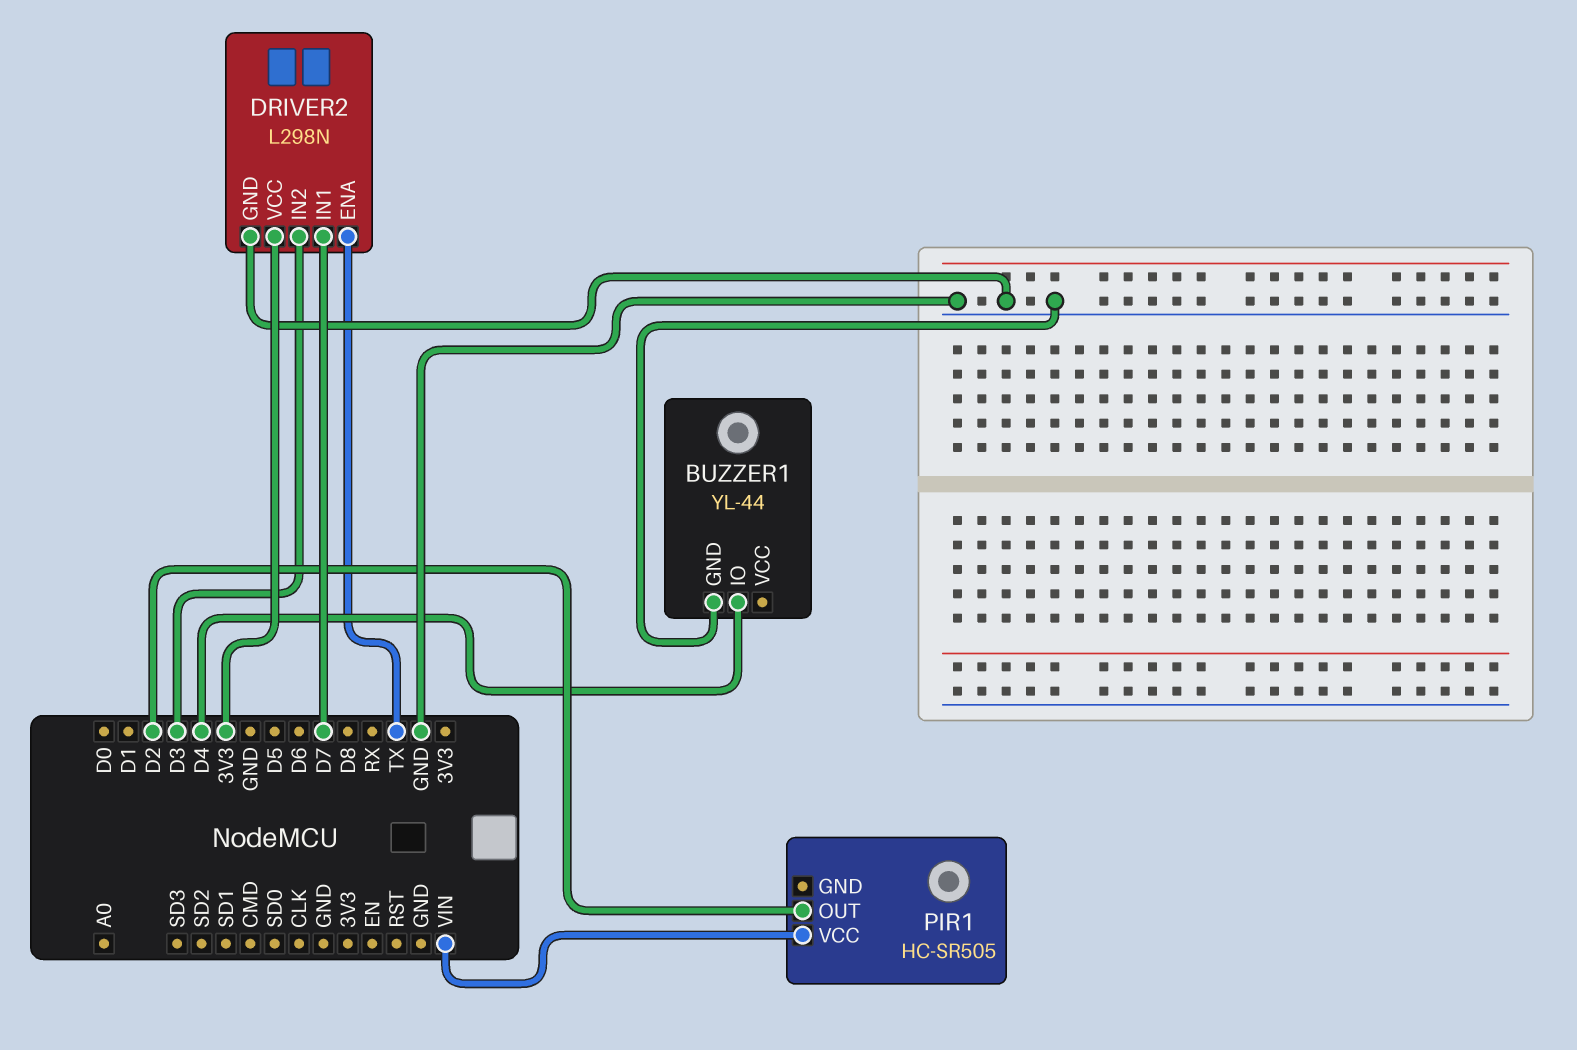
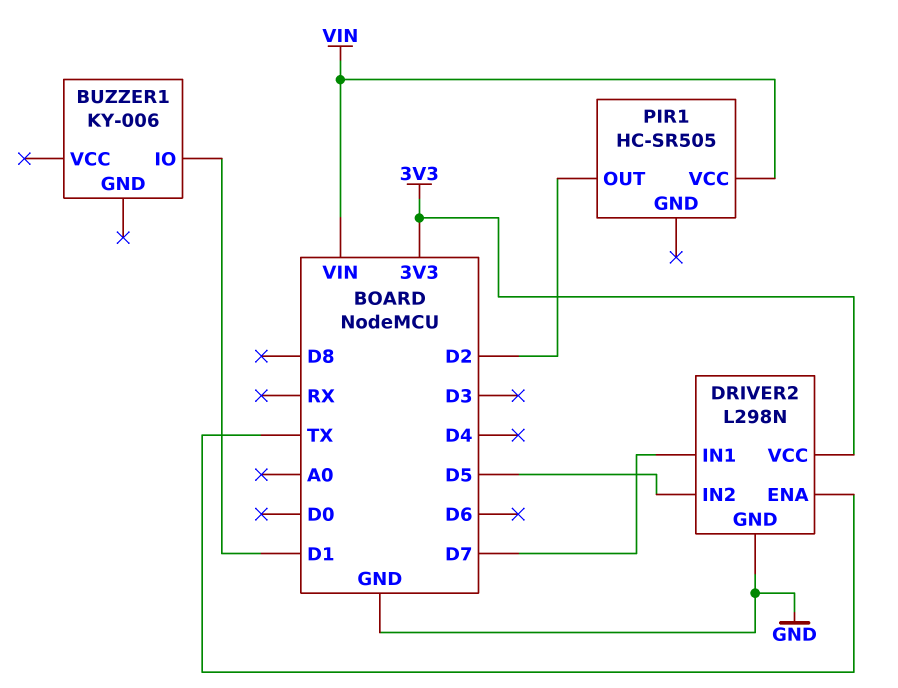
BUZZER1: YL-44 -> KY-006
BUZZER1 pin GND: GND -> none
BUZZER1 pin IO: D4 -> D1
DRIVER2 pin IN2: D3 -> D5

